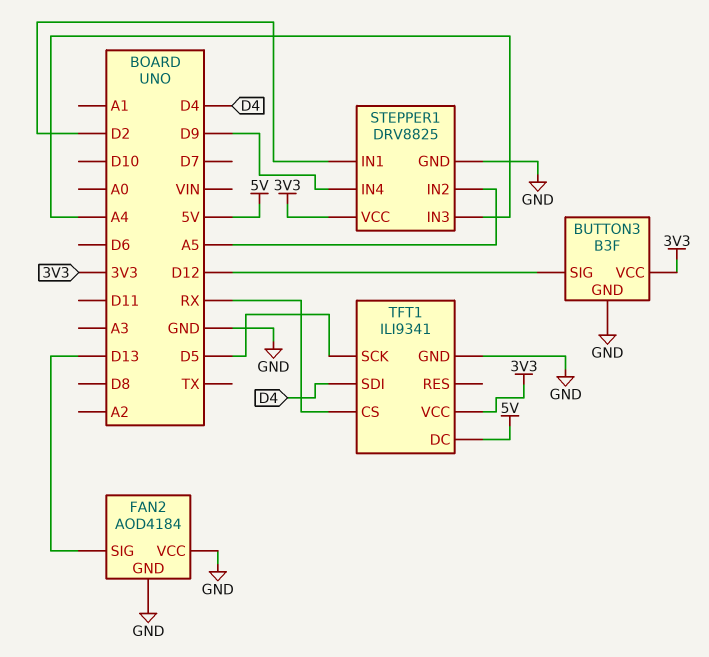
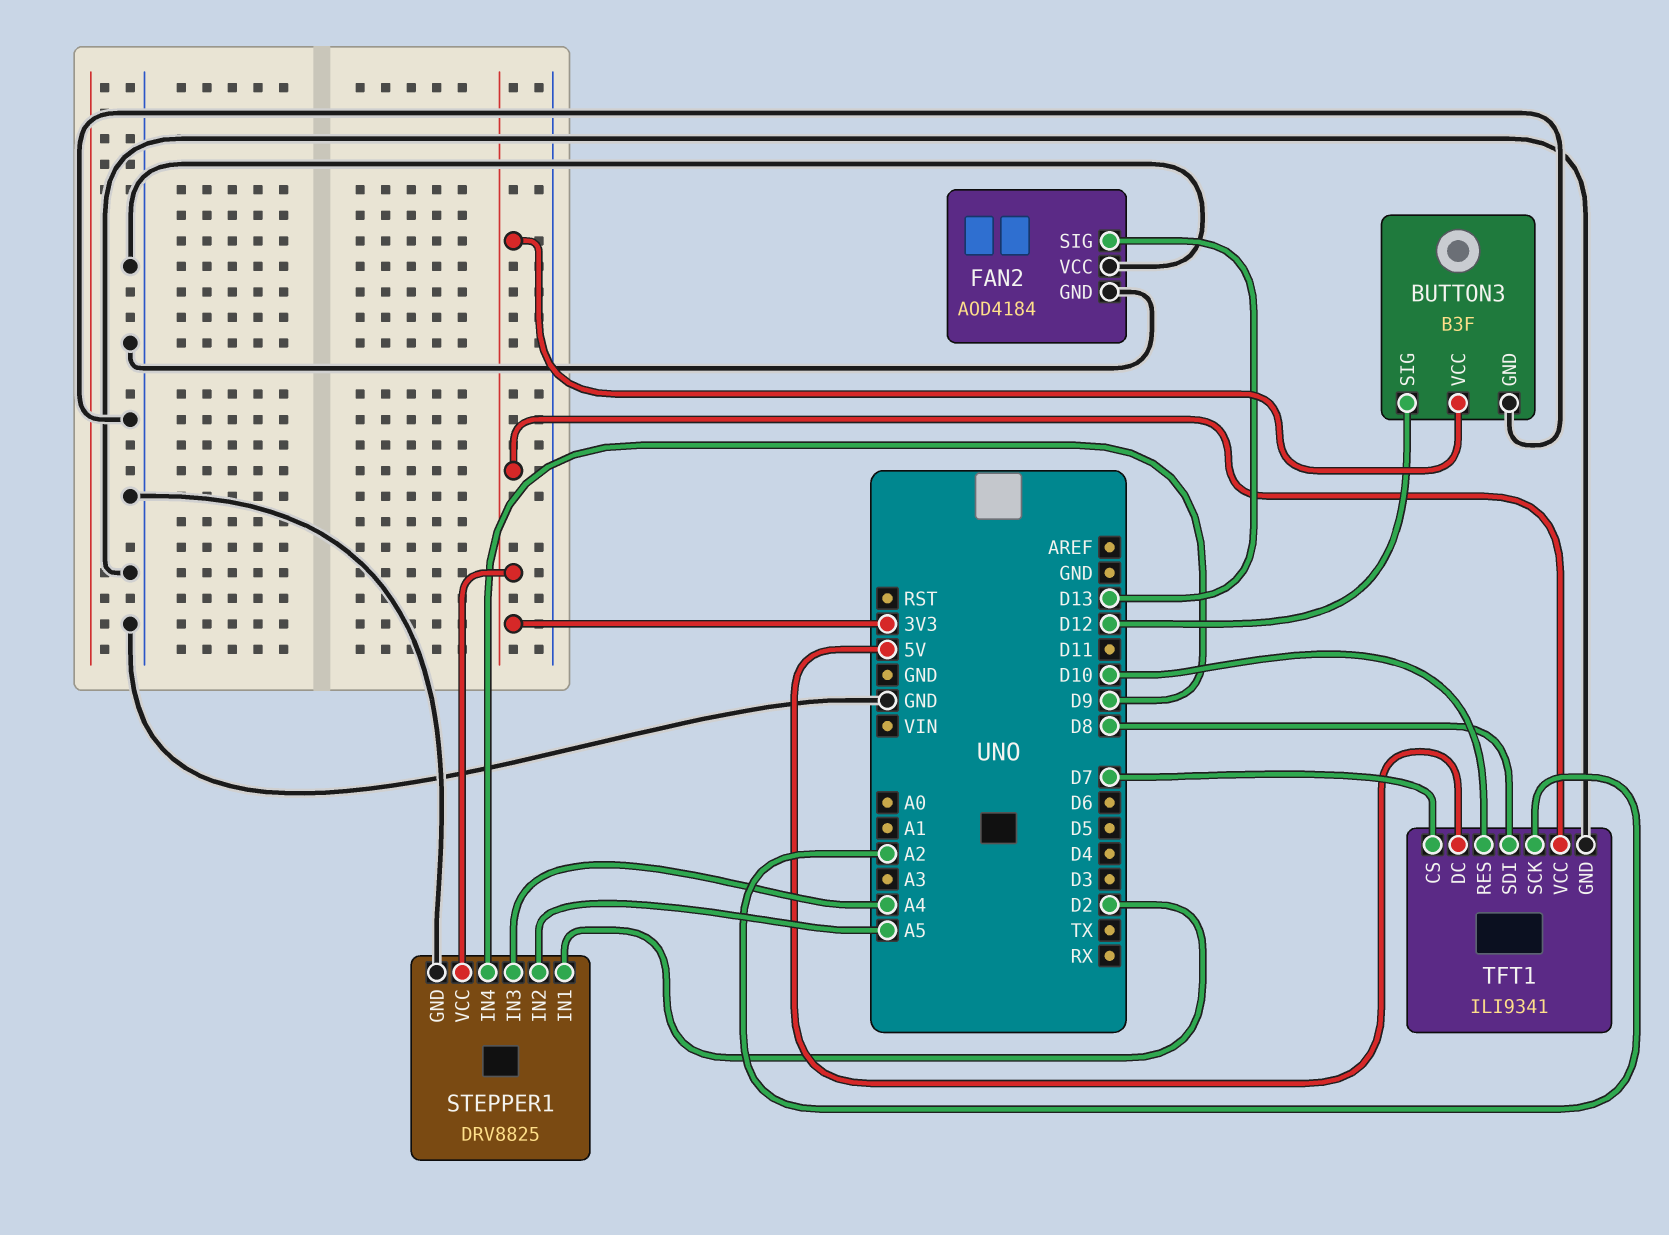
TFT1 pin CS: RX -> D7
TFT1 pin RES: none -> D10
TFT1 pin SCK: D5 -> A2
TFT1 pin SDI: D4 -> D8

